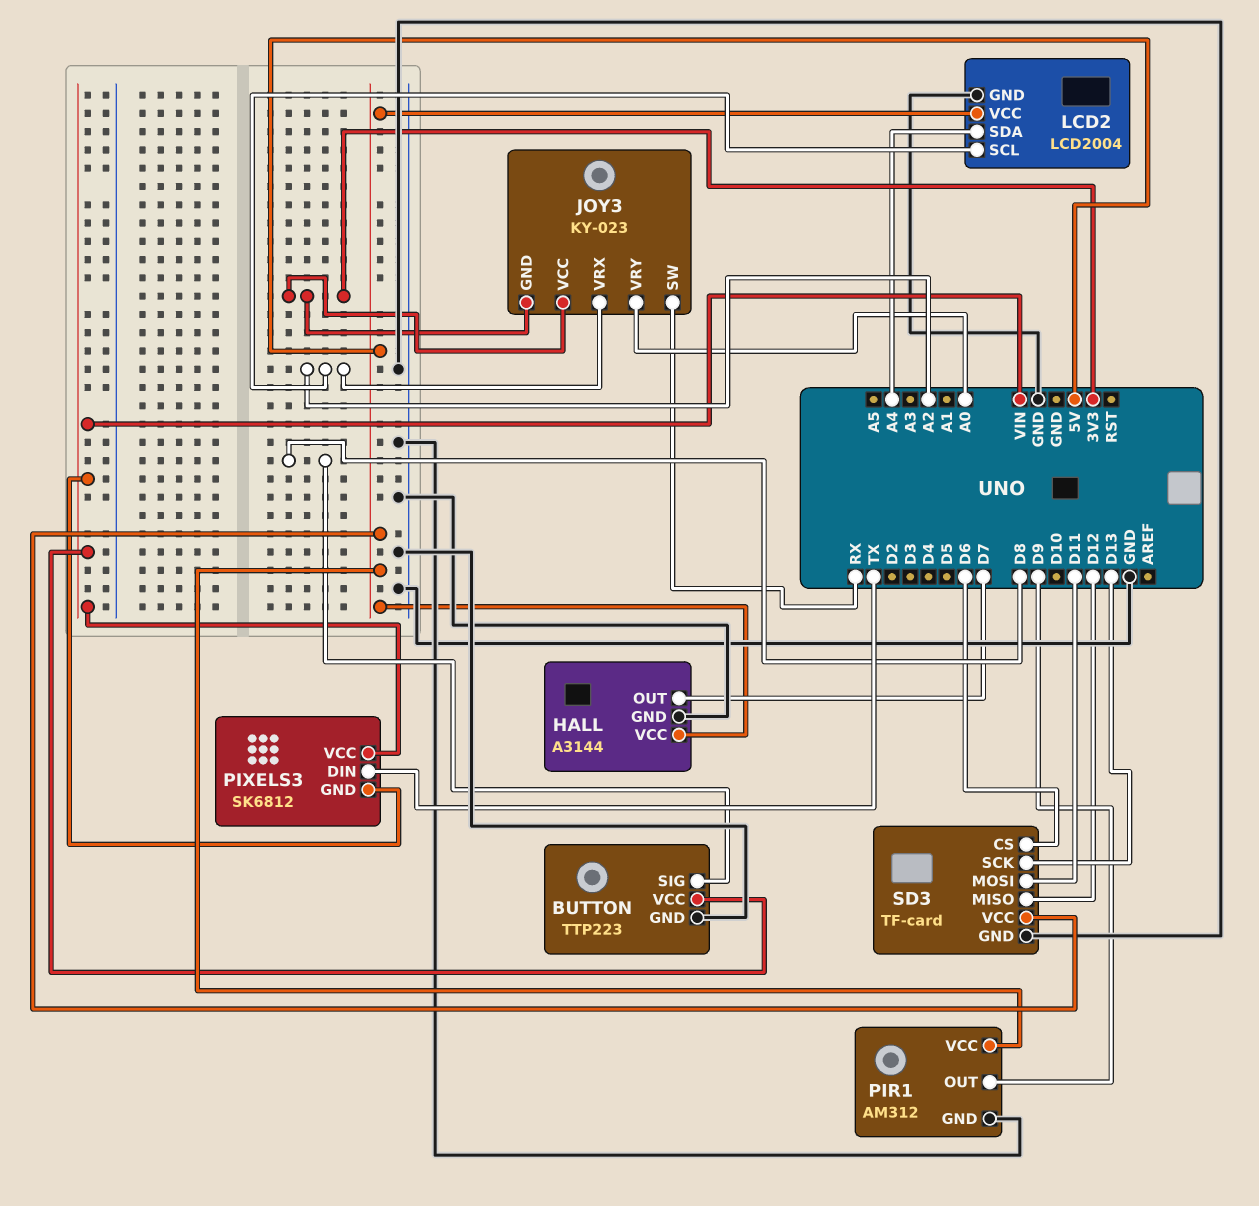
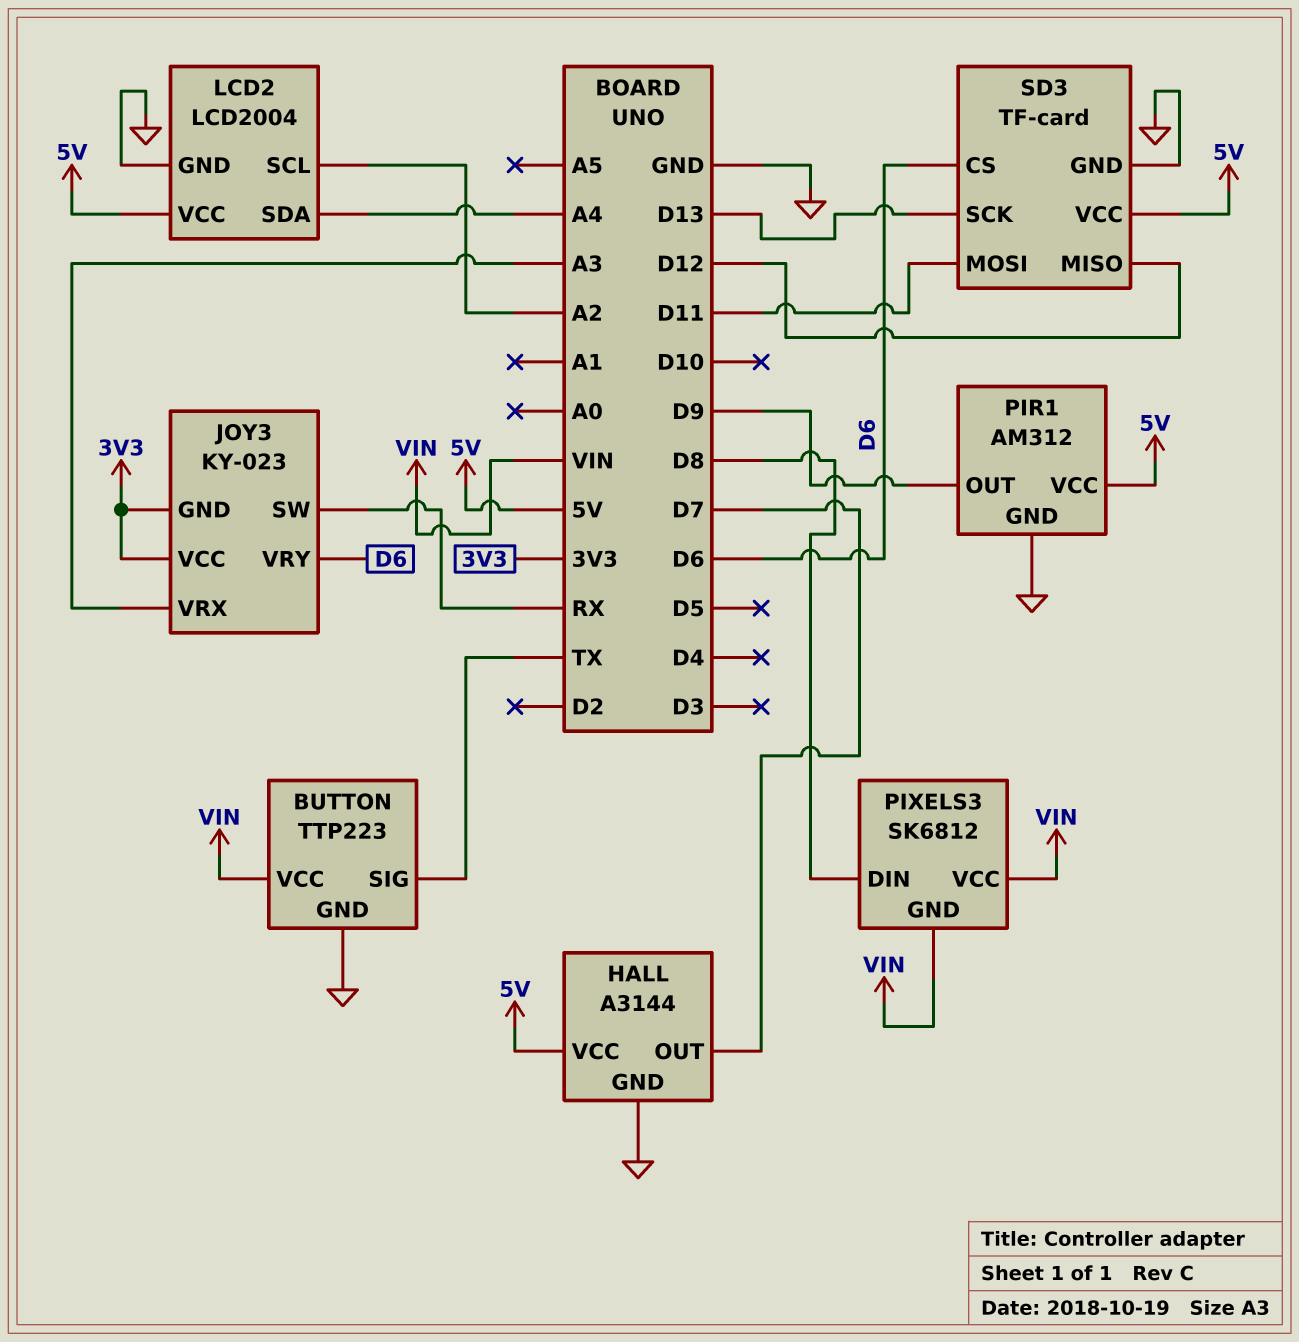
BUTTON pin SIG: D8 -> TX
JOY3 pin VRX: A2 -> A3
JOY3 pin VRY: A0 -> D6
PIXELS3 pin DIN: TX -> D8

